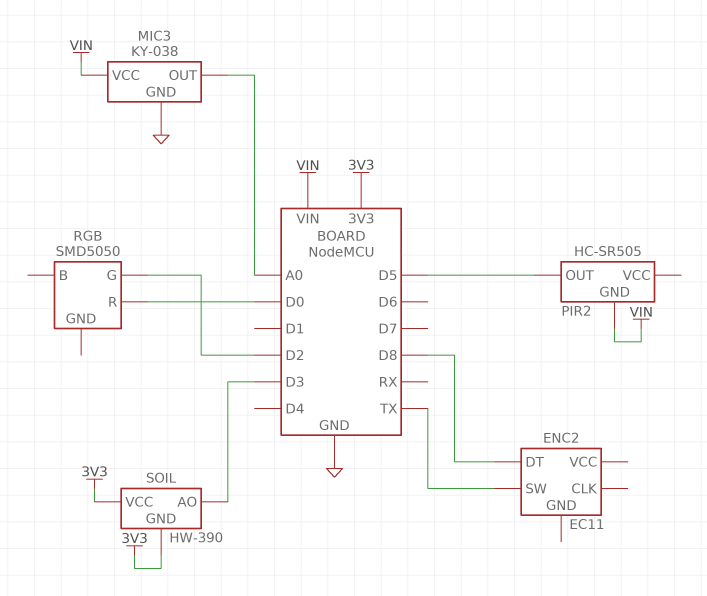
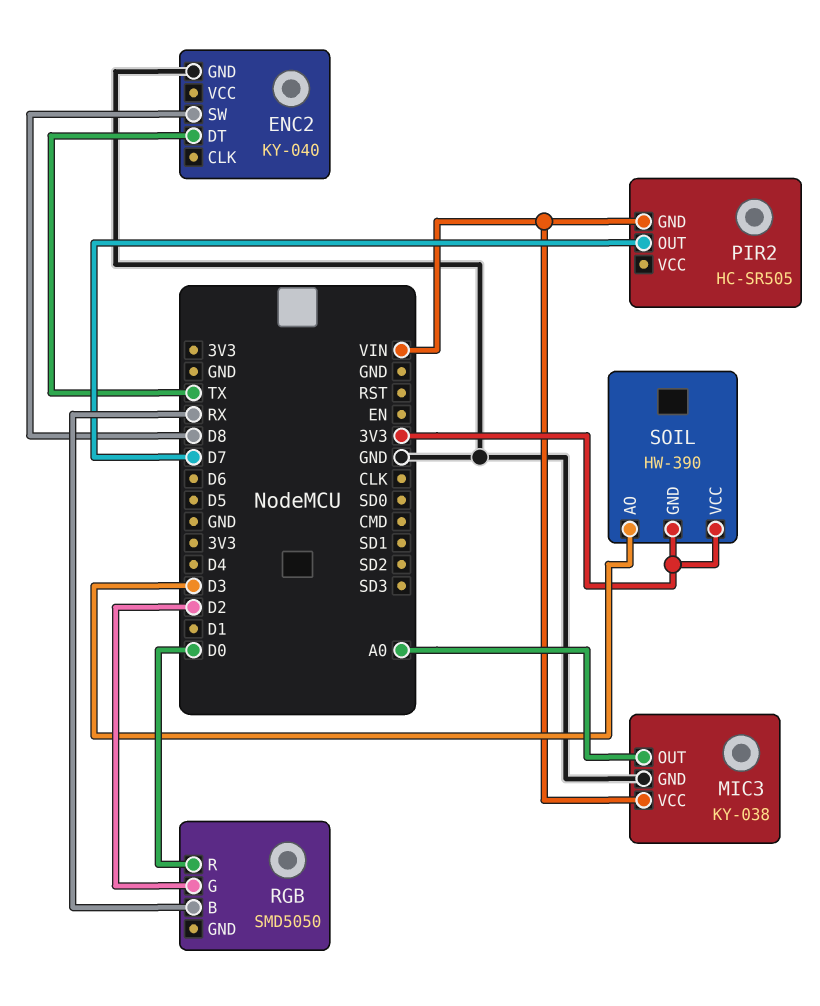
ENC2: EC11 -> KY-040
ENC2 pin DT: D8 -> TX
ENC2 pin GND: none -> GND
ENC2 pin SW: TX -> D8
PIR2 pin OUT: D5 -> D7
RGB pin B: none -> RX

